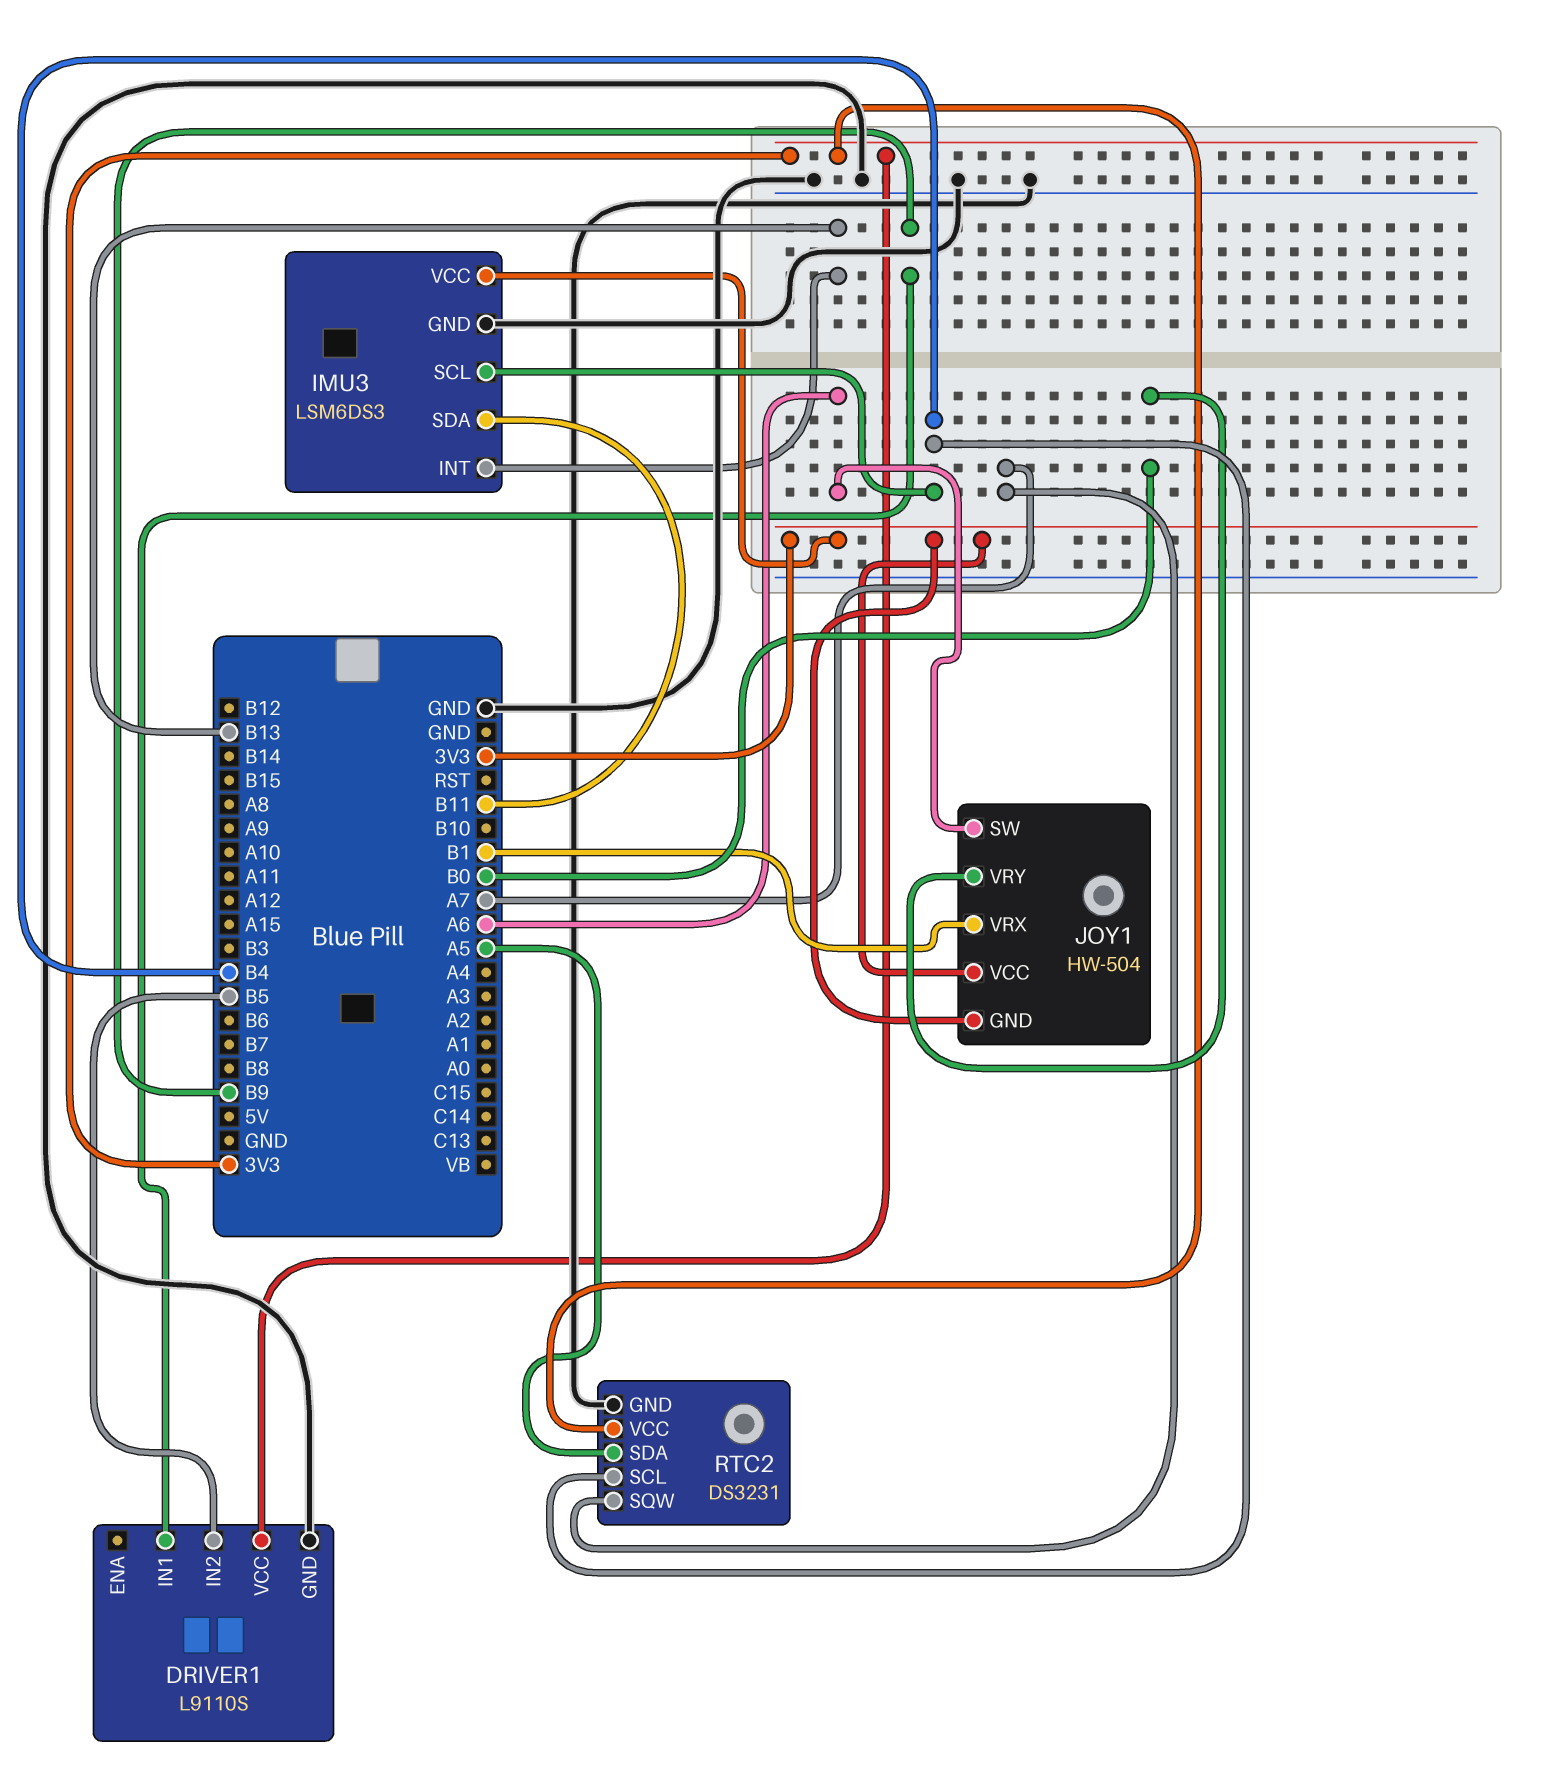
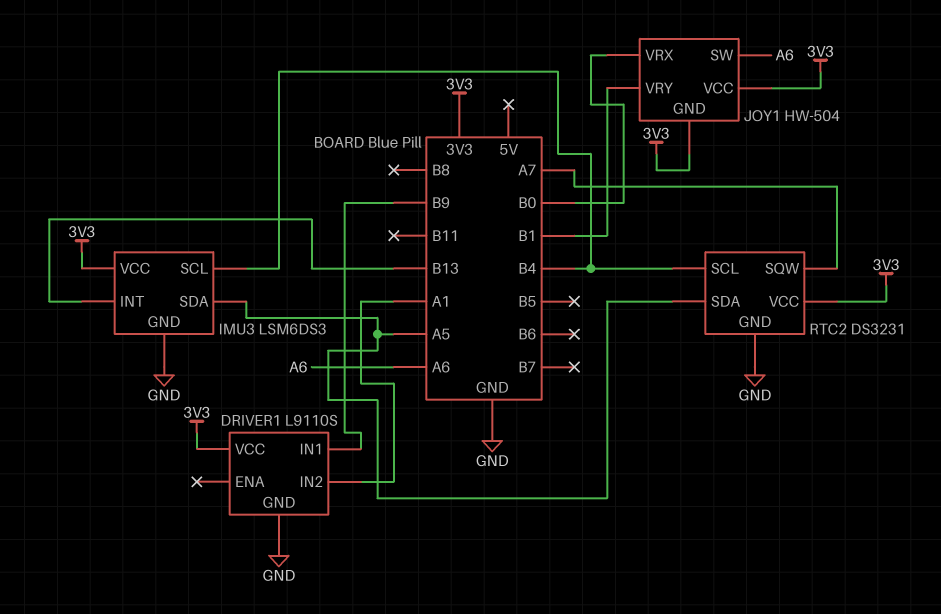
DRIVER1 pin IN2: B5 -> A1
IMU3 pin SDA: B11 -> A5
JOY1 pin VRX: B1 -> B0
JOY1 pin VRY: B0 -> B1

